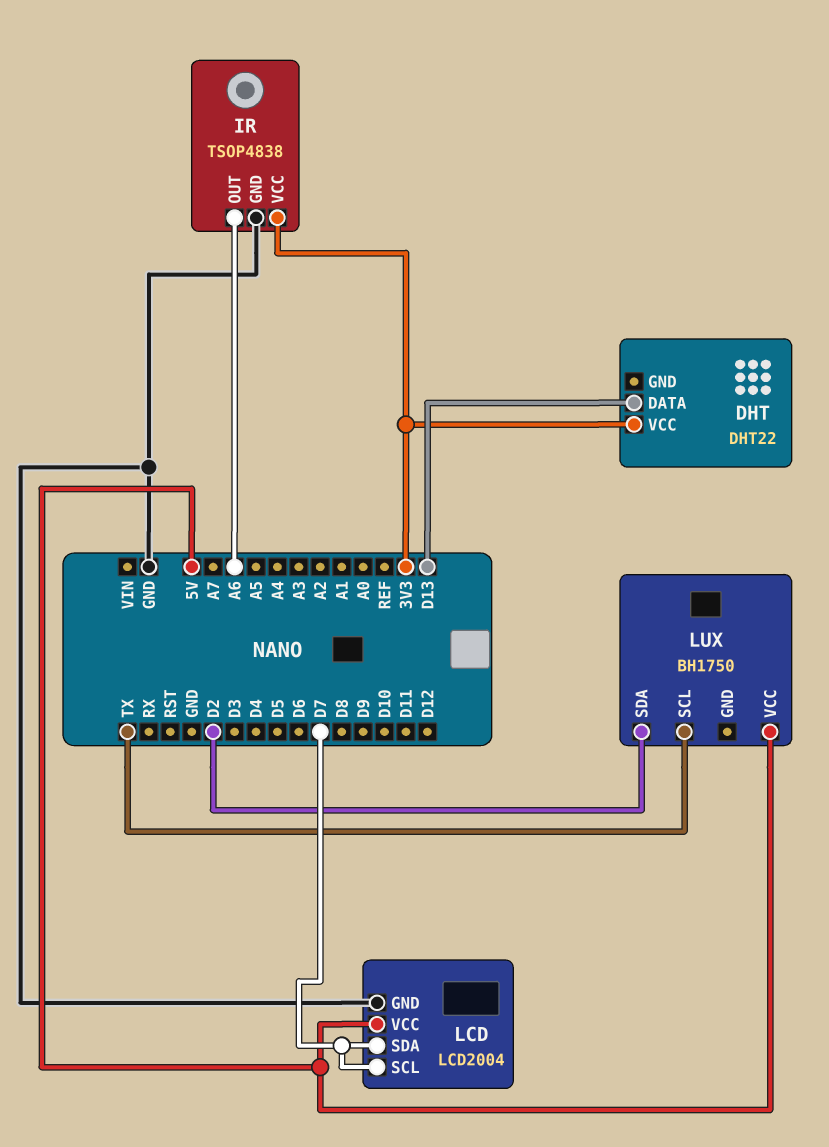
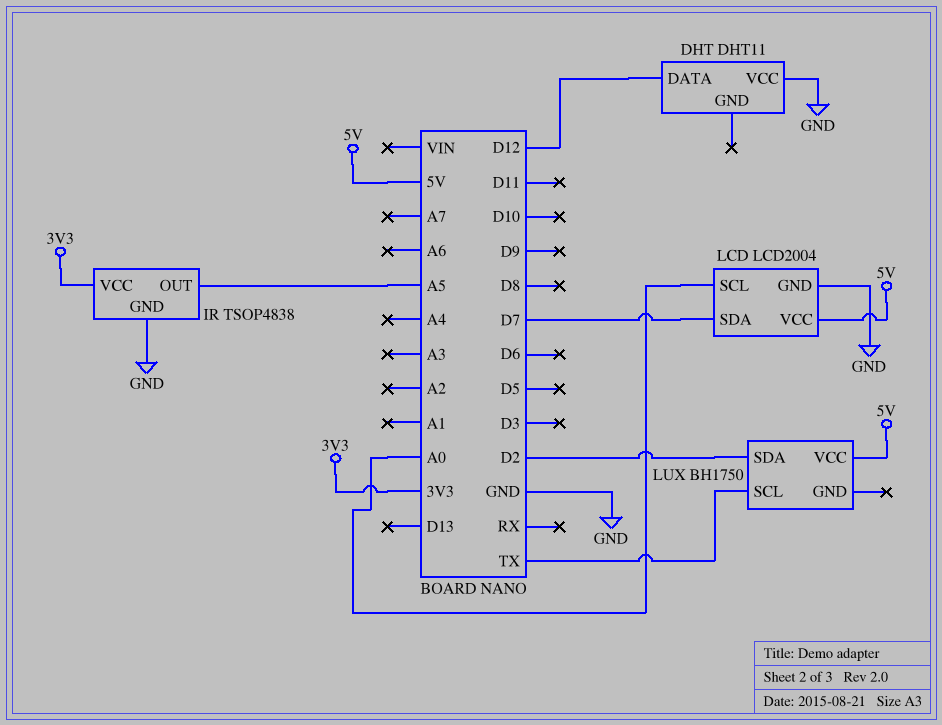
DHT: DHT22 -> DHT11
DHT pin DATA: D13 -> D12
DHT pin VCC: 3V3 -> GND
IR pin OUT: A6 -> A5
LCD pin SCL: D7 -> A0

